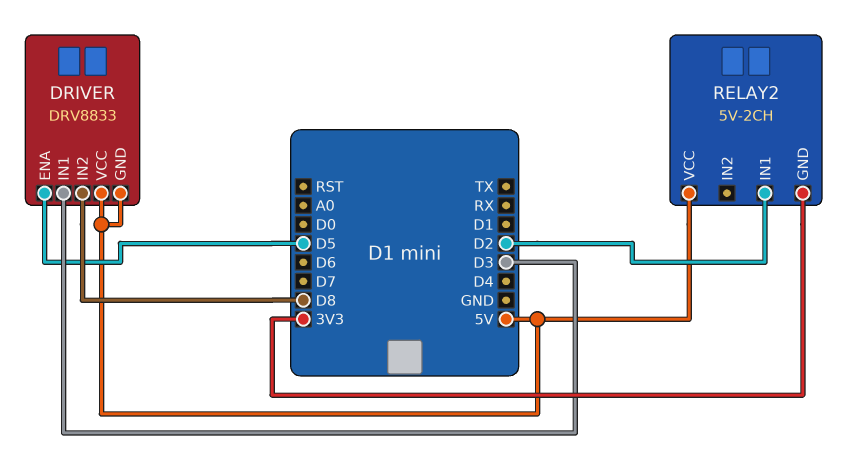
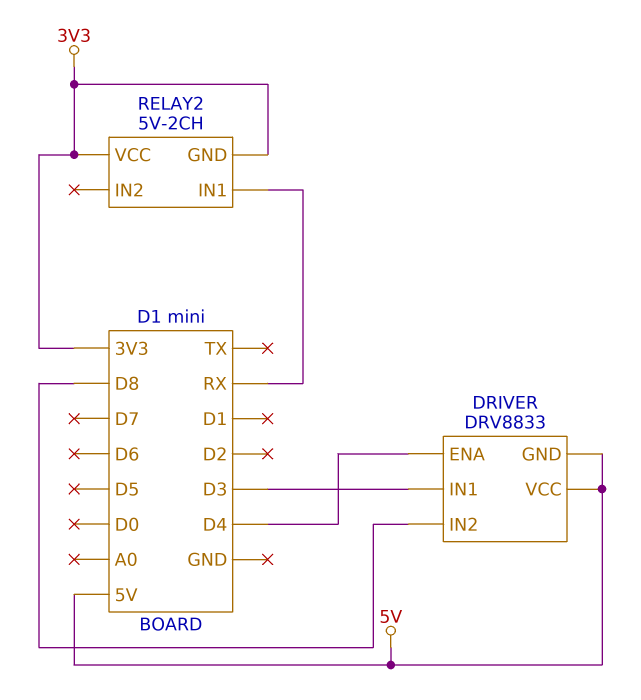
DRIVER pin ENA: D5 -> D4
RELAY2 pin IN1: D2 -> RX
RELAY2 pin VCC: 5V -> 3V3

